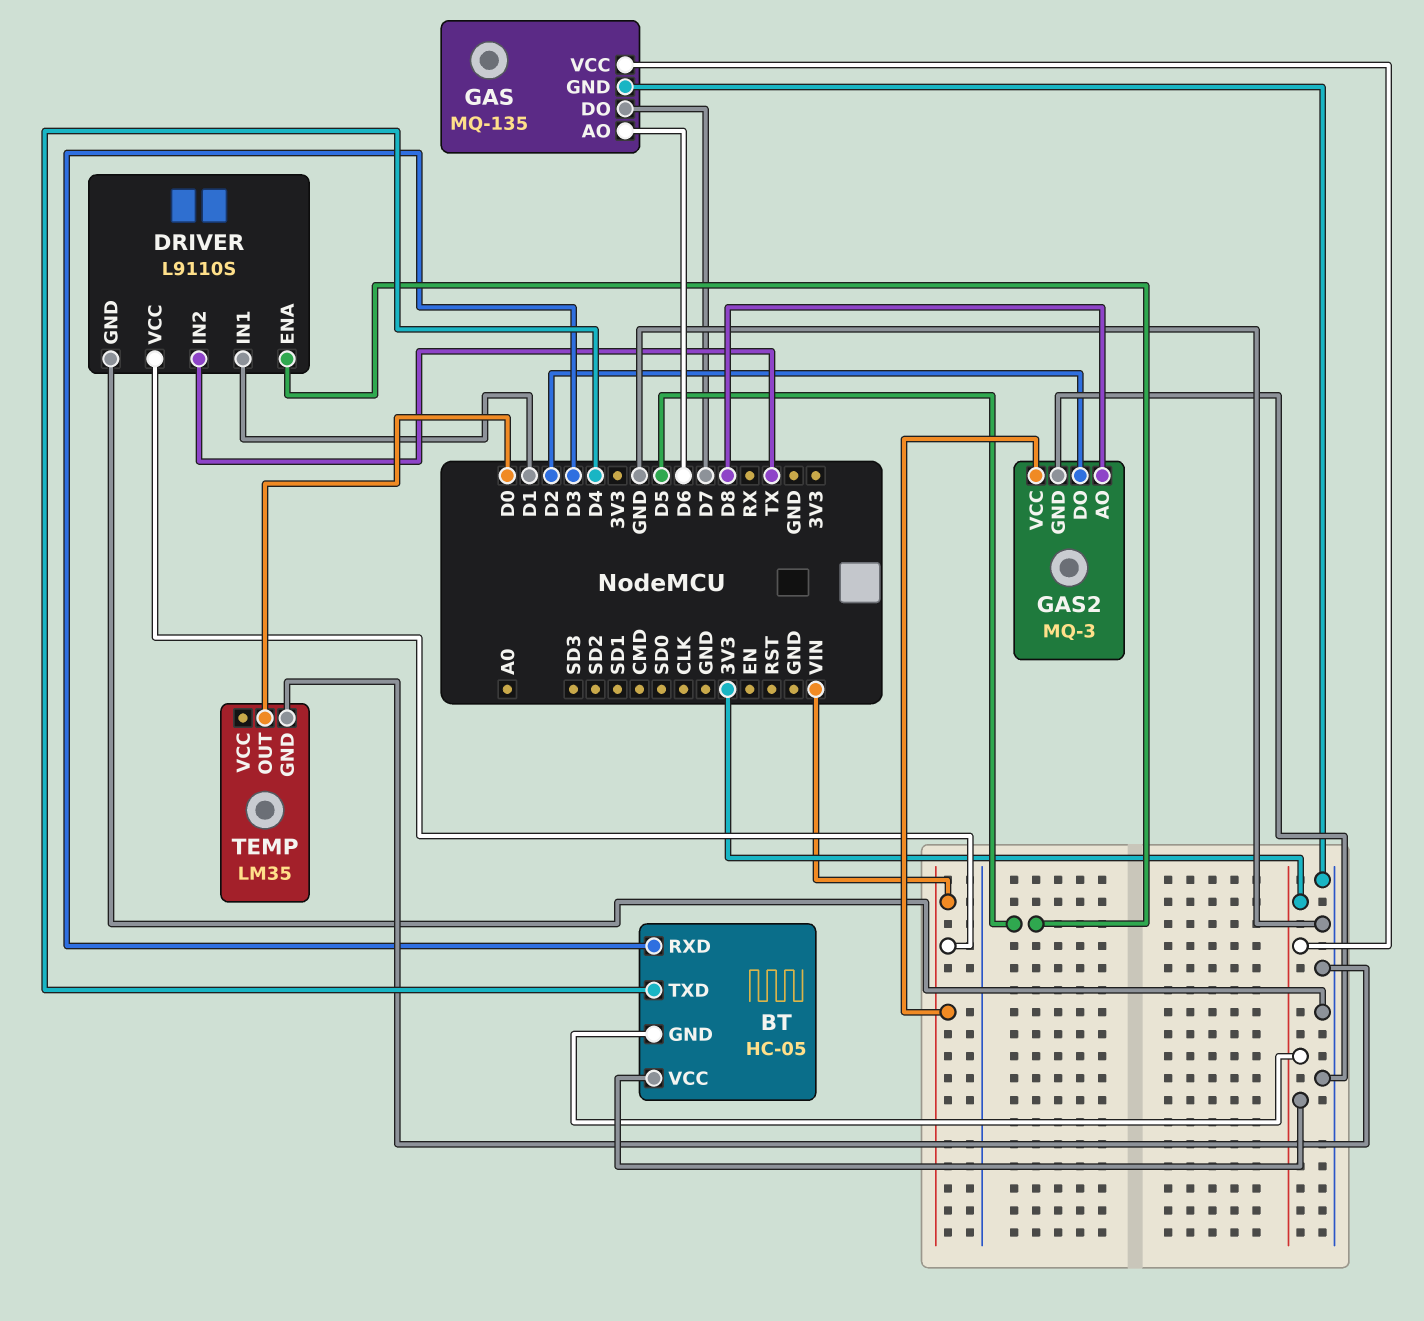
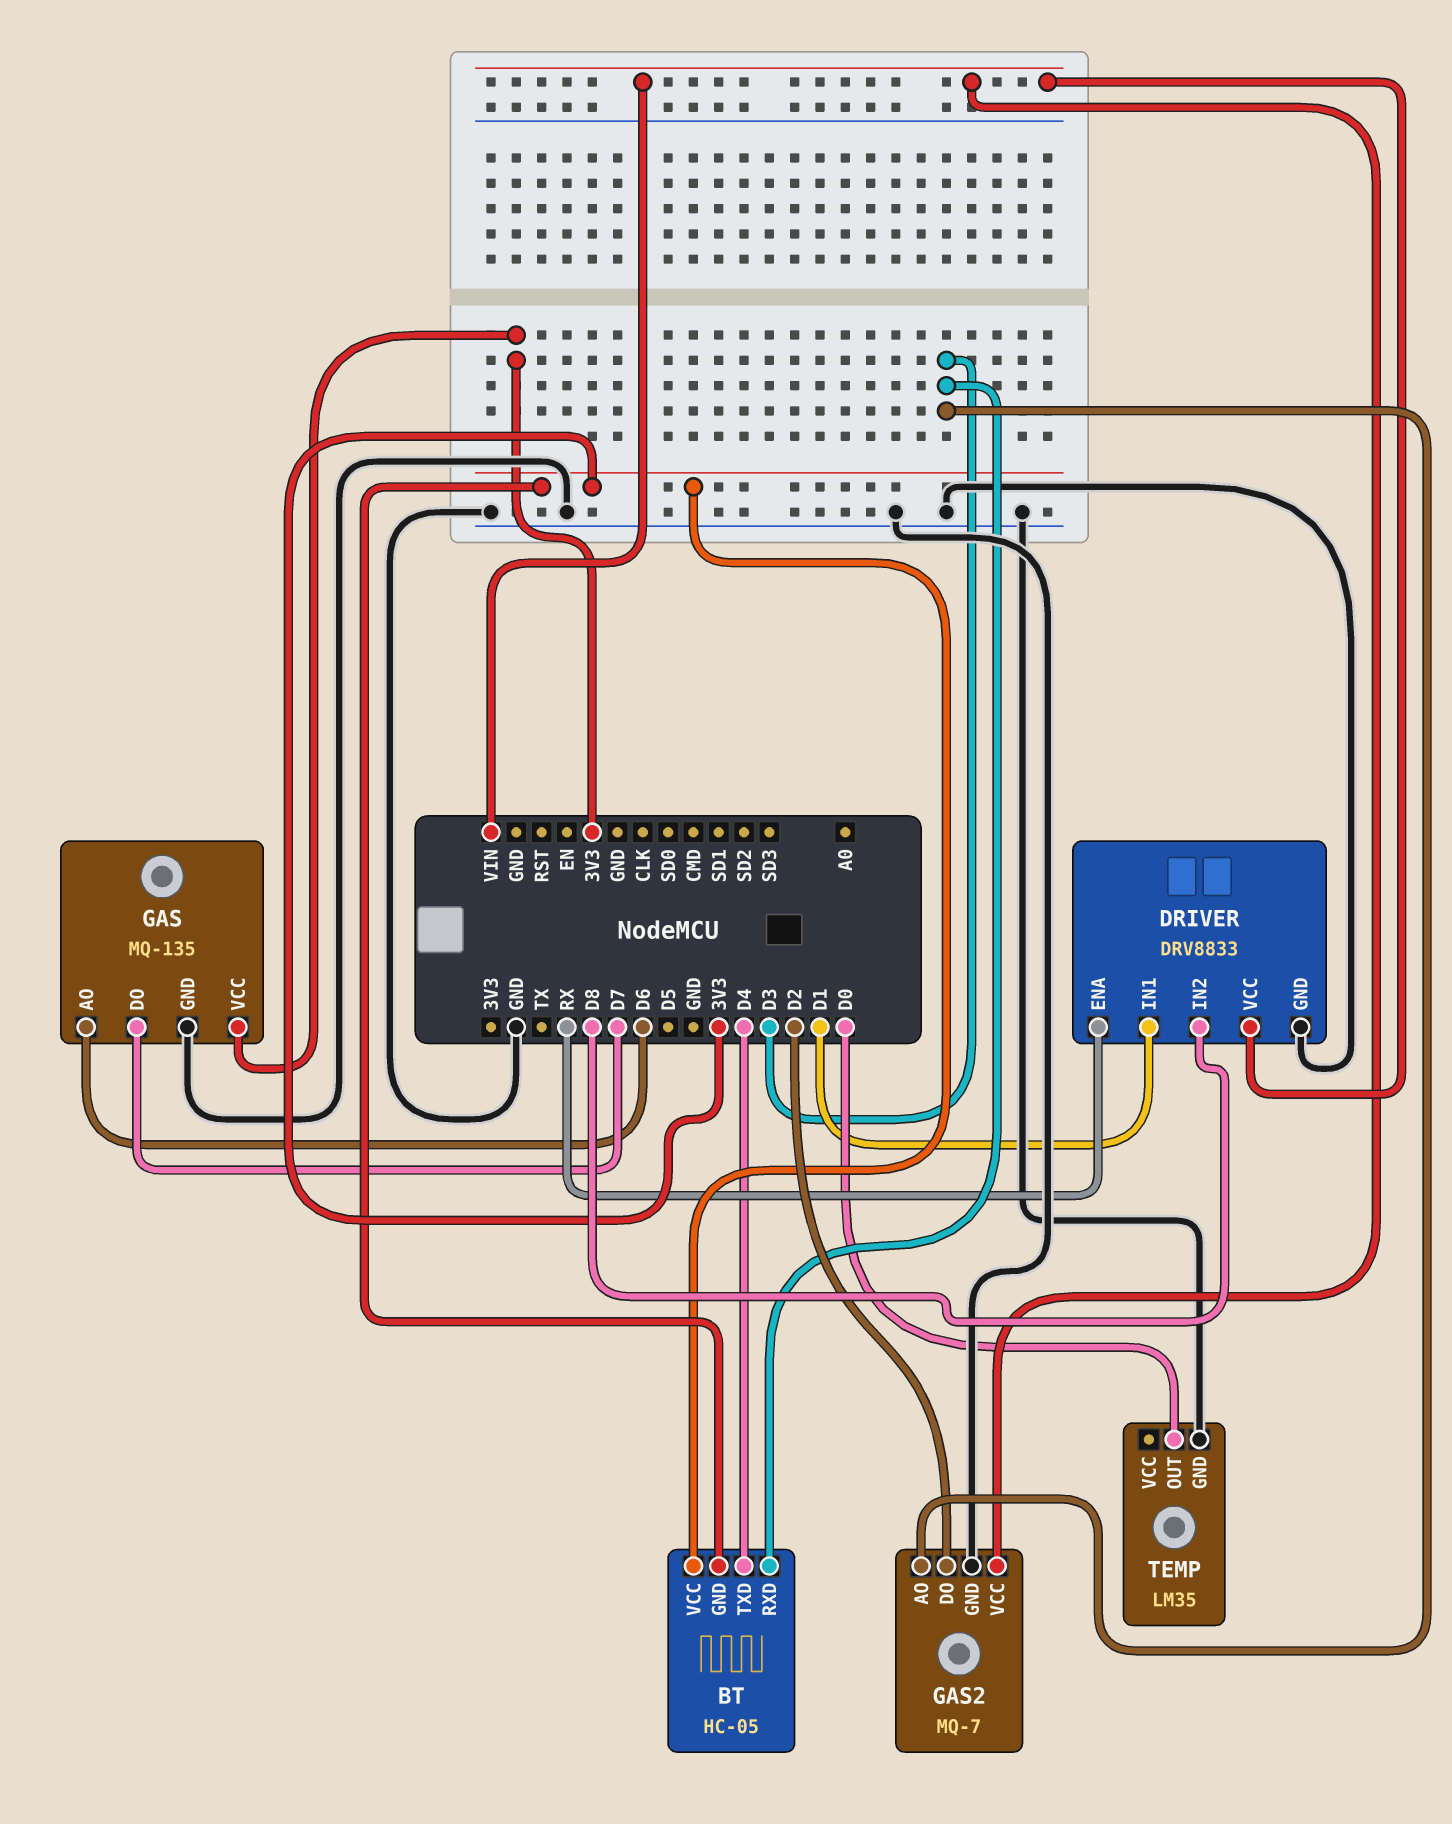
DRIVER: L9110S -> DRV8833
DRIVER pin ENA: D5 -> RX
DRIVER pin IN2: TX -> D8
GAS2: MQ-3 -> MQ-7
GAS2 pin AO: D8 -> D3

